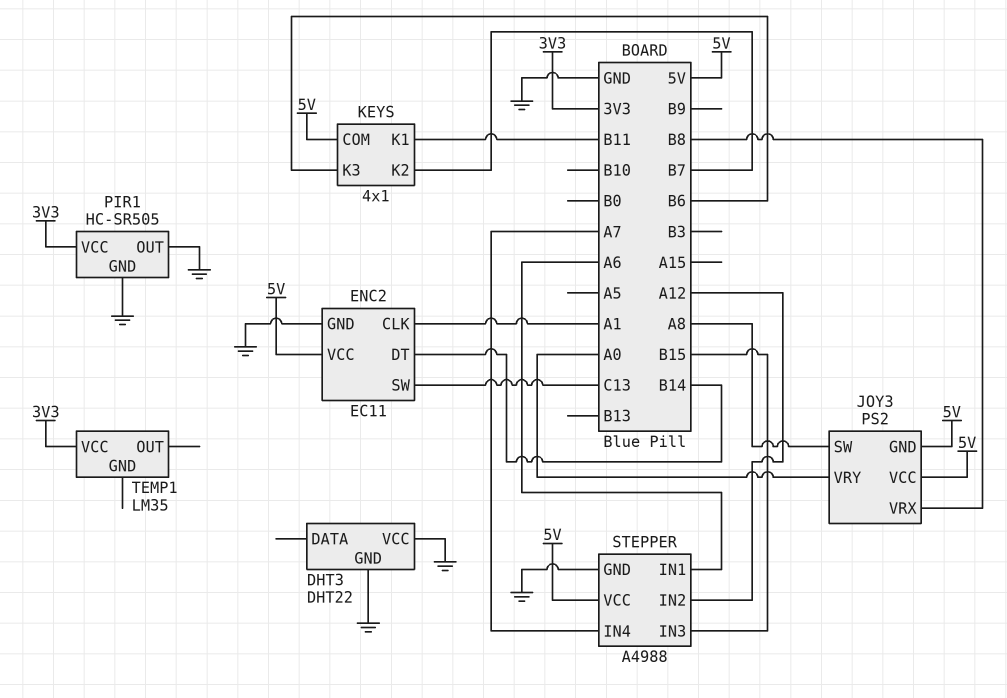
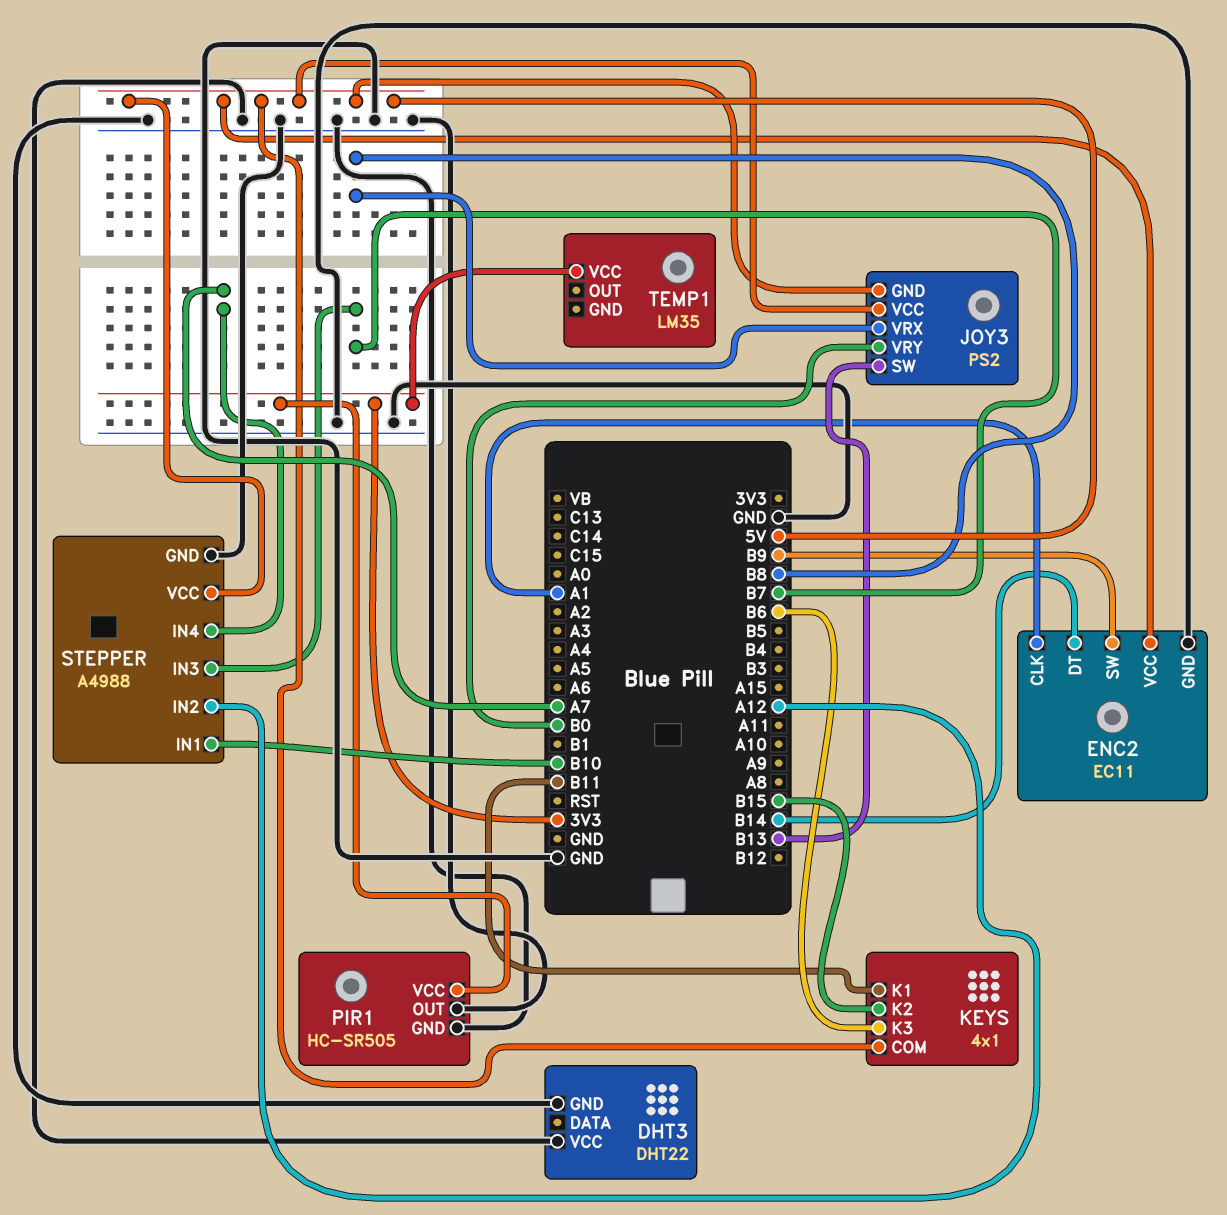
ENC2 pin SW: C13 -> B9
JOY3 pin SW: A8 -> B13
JOY3 pin VRY: A0 -> B0
KEYS pin K2: B7 -> B15
STEPPER pin IN1: A6 -> B10
STEPPER pin IN3: B15 -> B7

